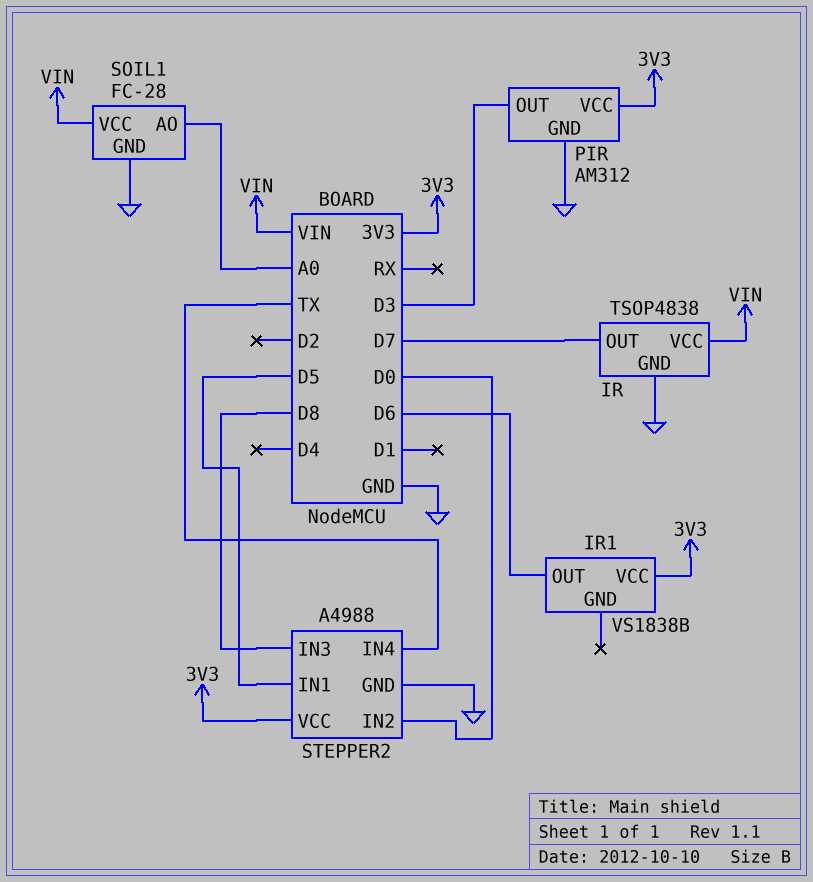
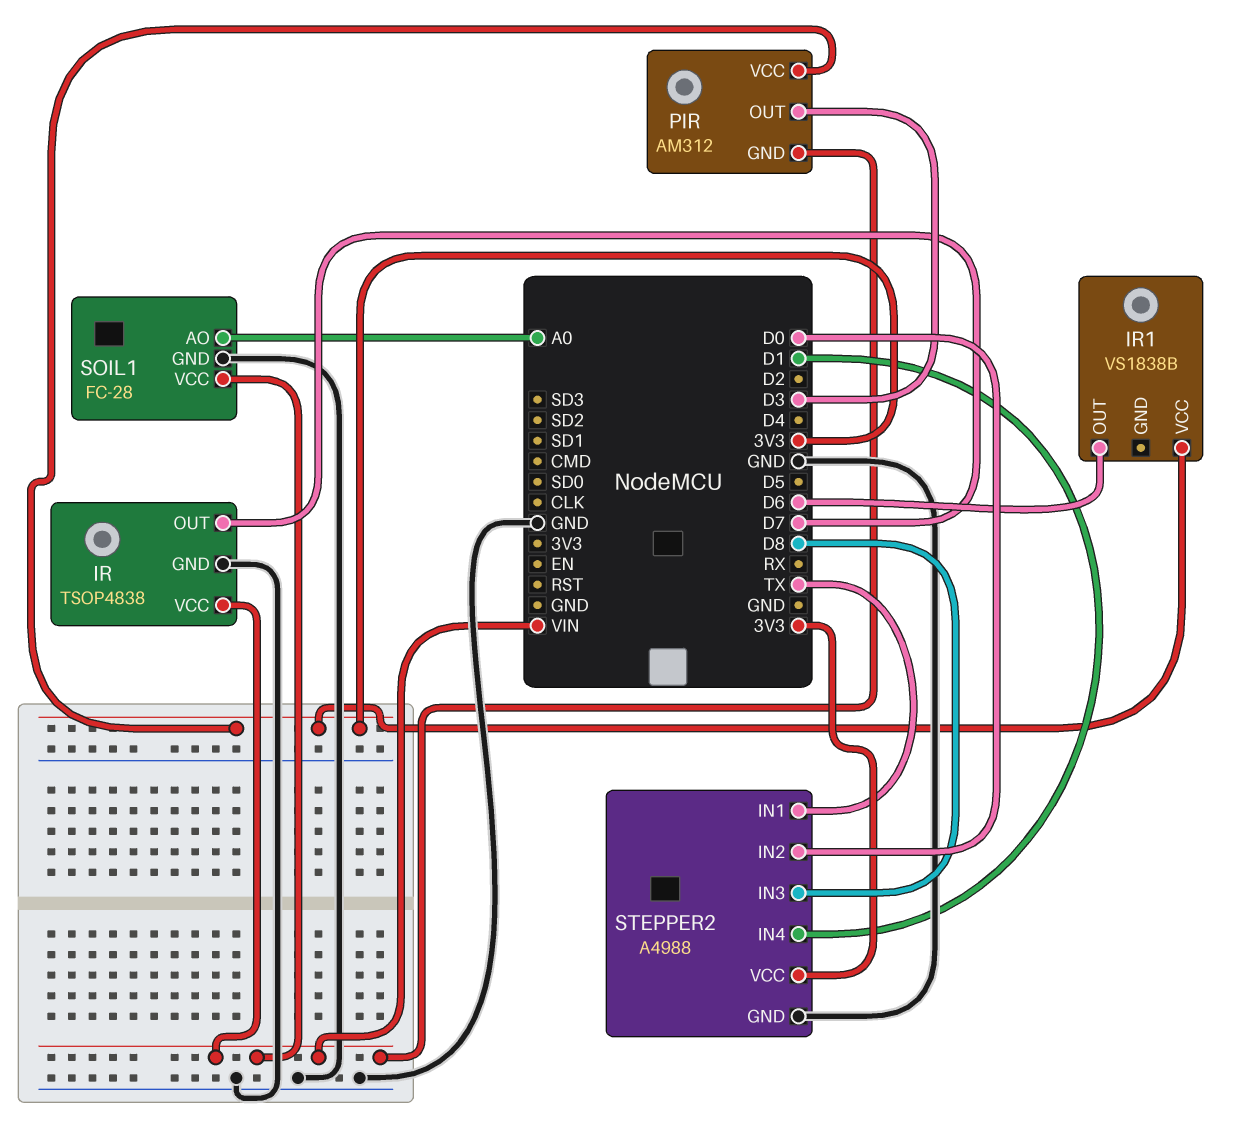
PIR pin GND: GND -> VIN
STEPPER2 pin IN1: D5 -> TX
STEPPER2 pin IN4: TX -> D1

